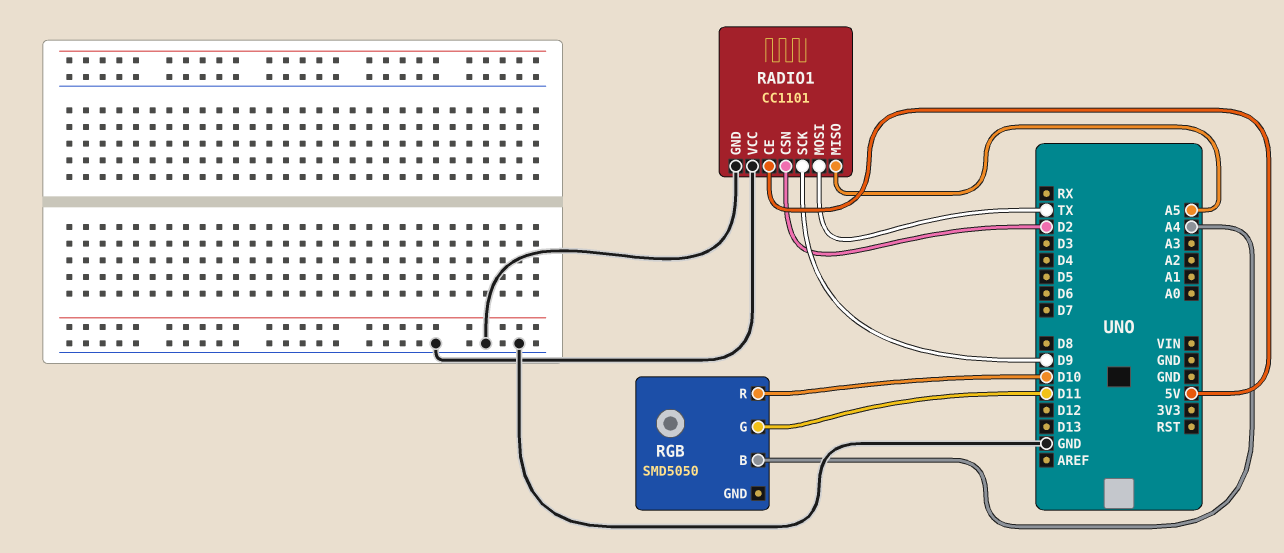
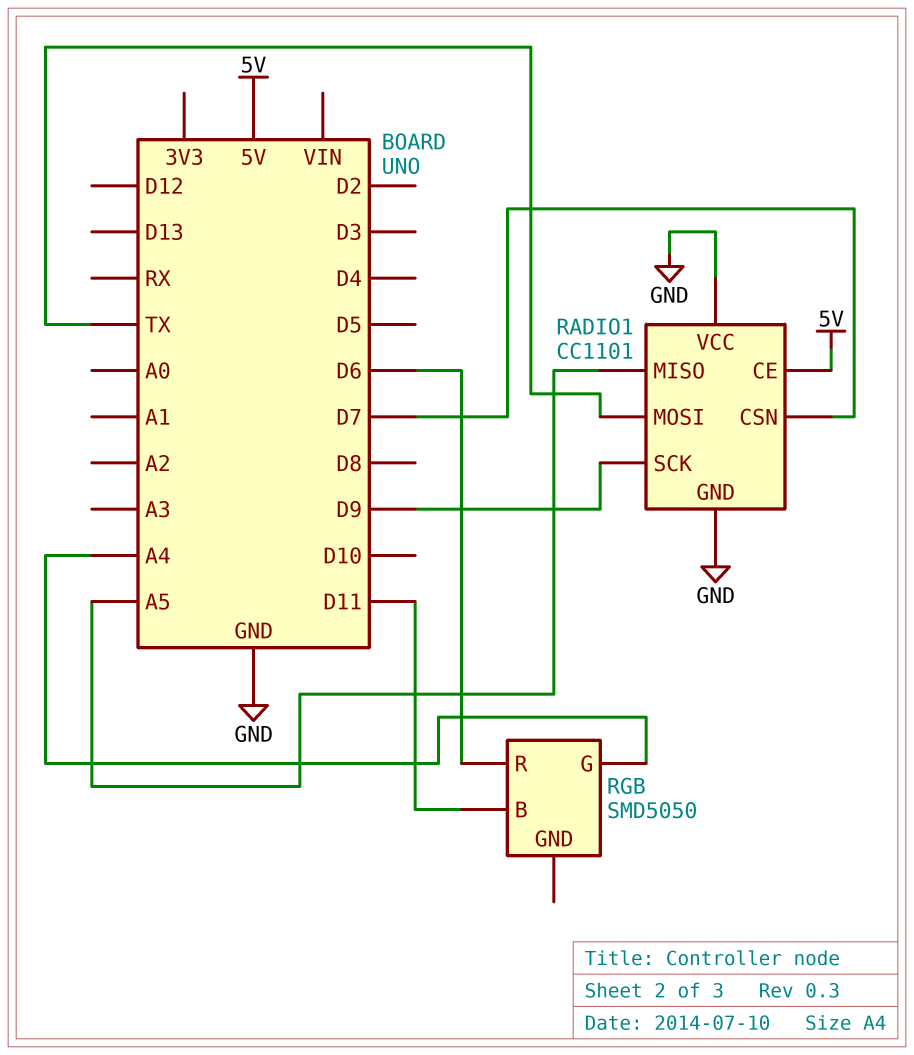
RADIO1 pin CSN: D2 -> D7
RGB pin B: A4 -> D11
RGB pin G: D11 -> A4
RGB pin R: D10 -> D6

